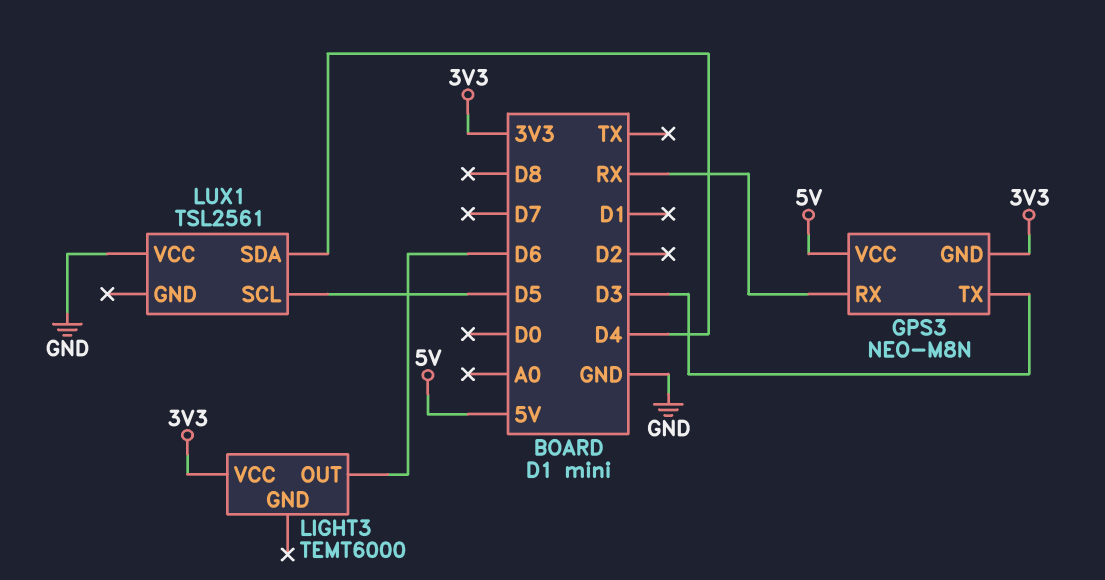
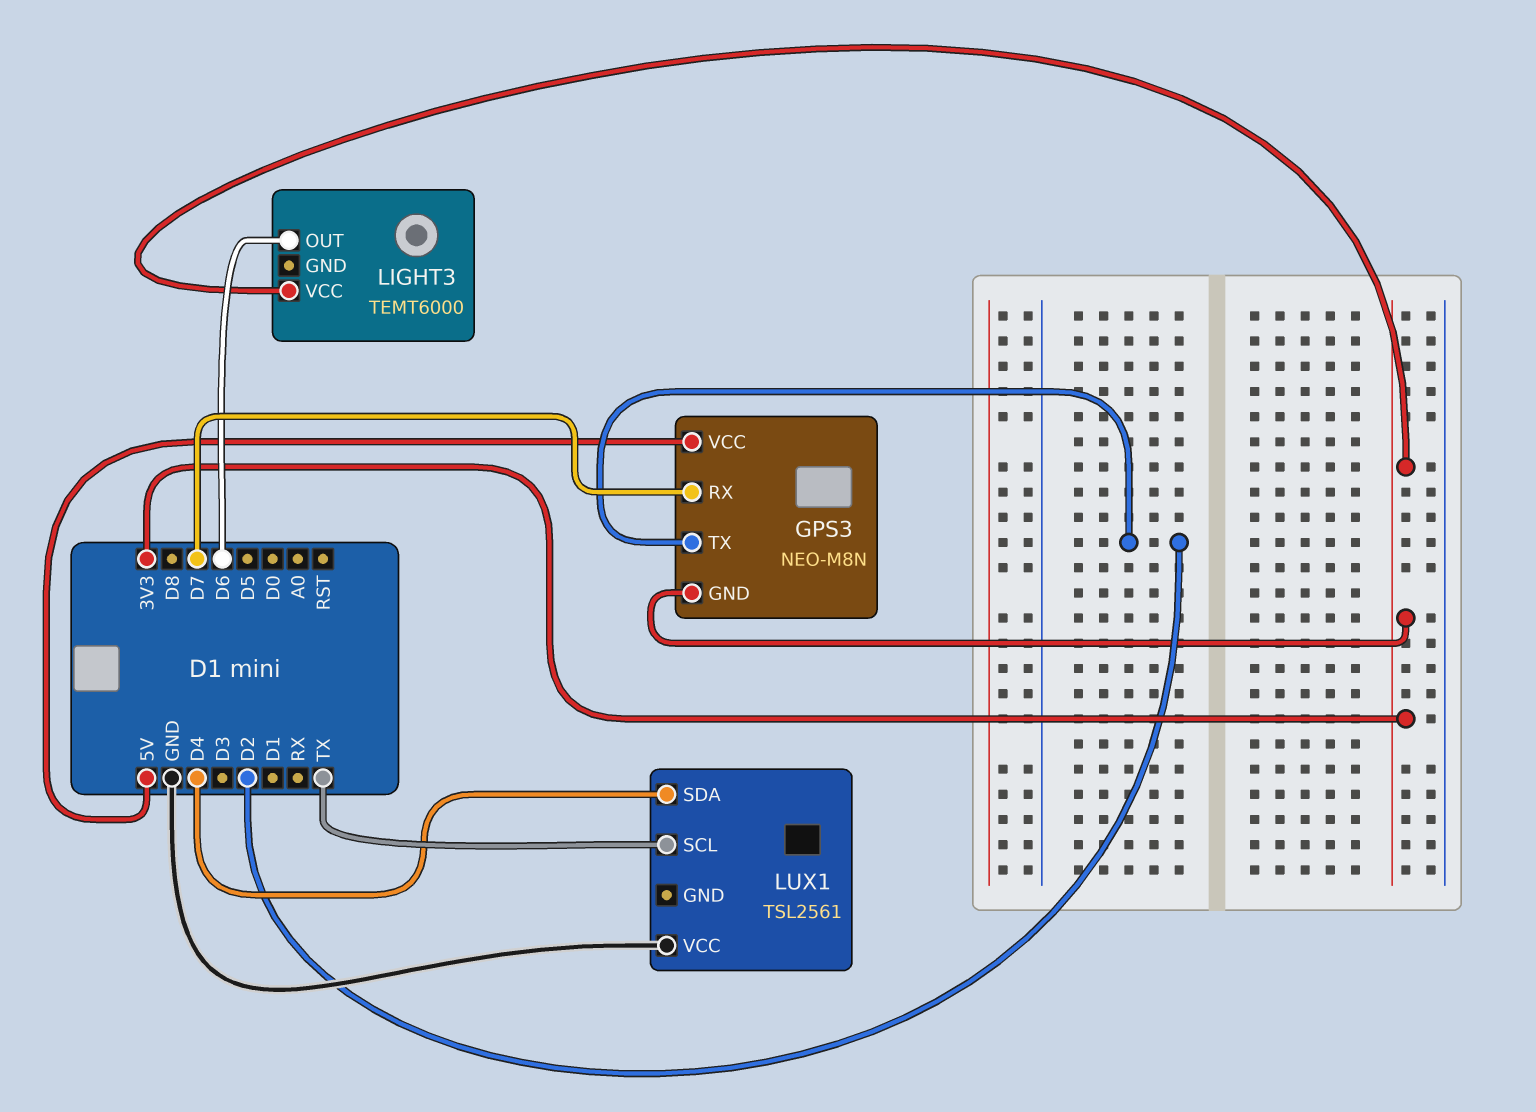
GPS3 pin RX: RX -> D7
GPS3 pin TX: D3 -> D2
LUX1 pin SCL: D5 -> TX

